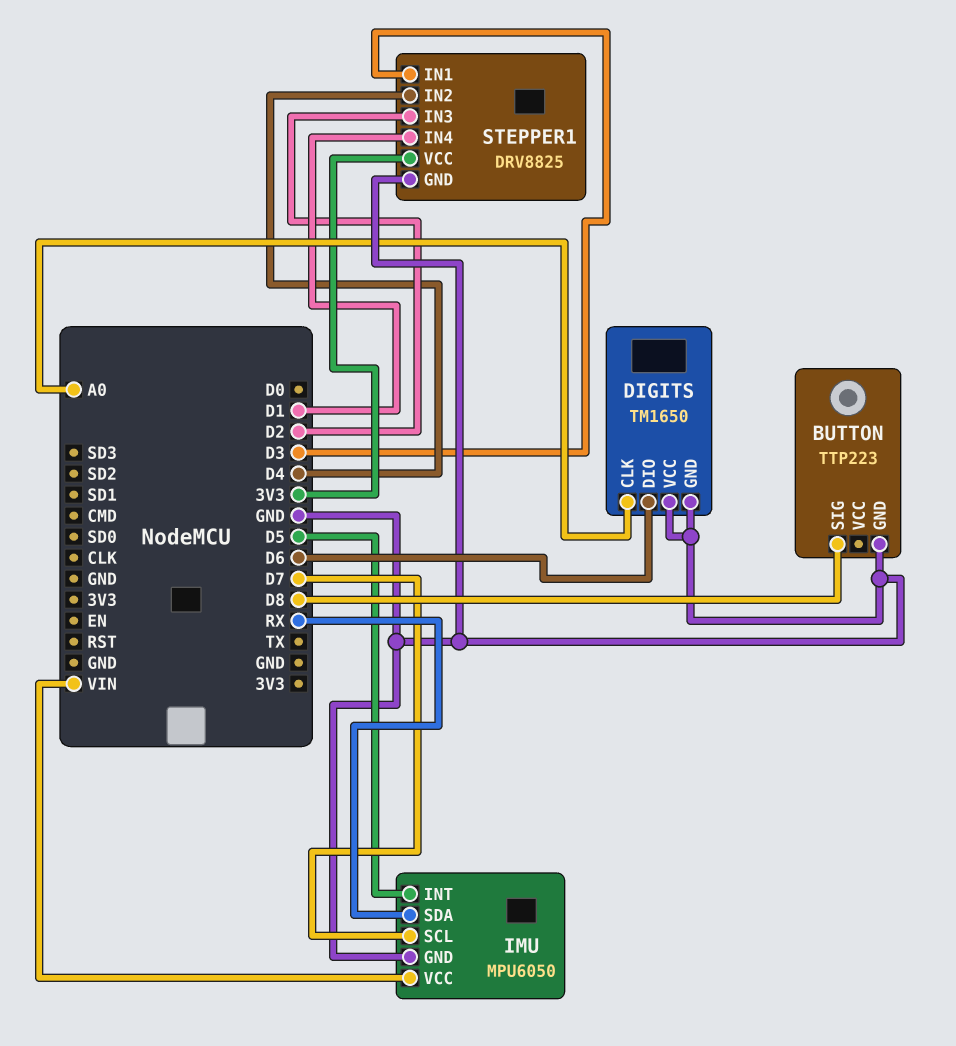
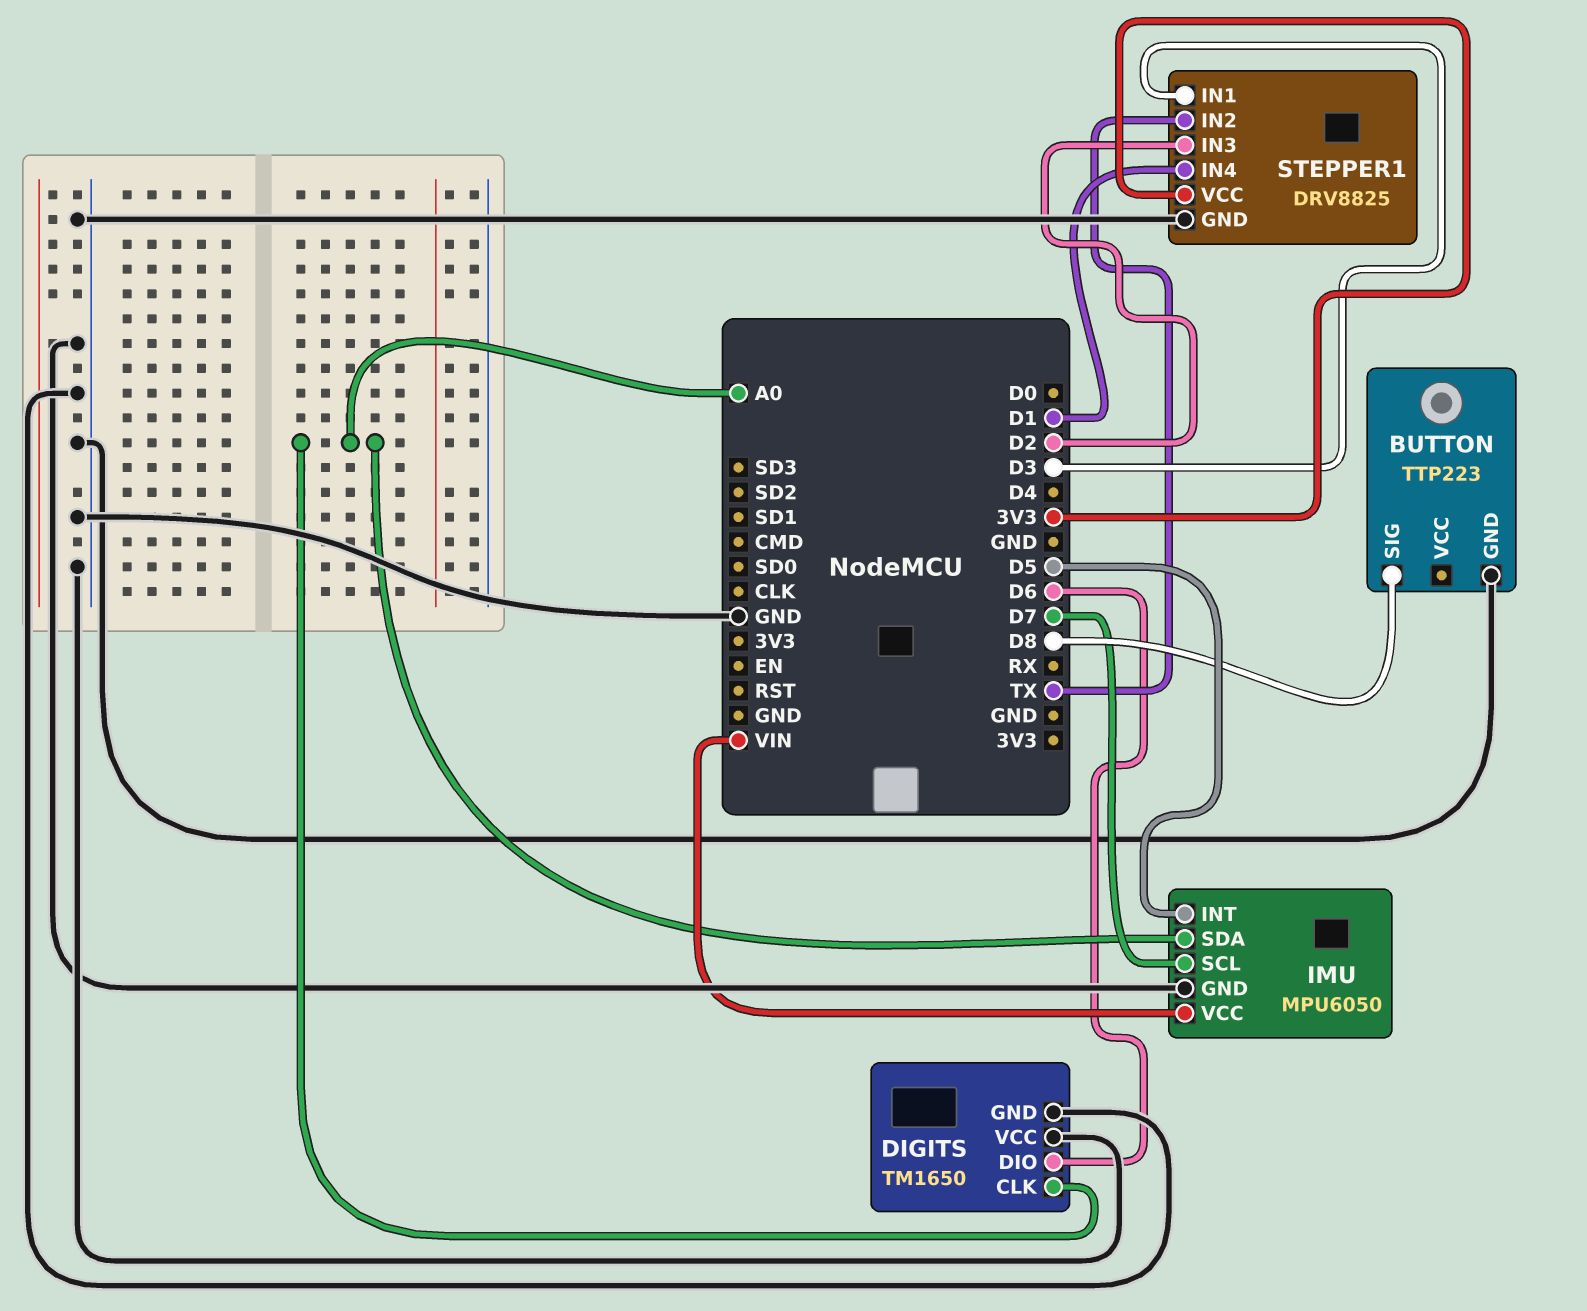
IMU pin SDA: RX -> A0
STEPPER1 pin IN2: D4 -> TX

